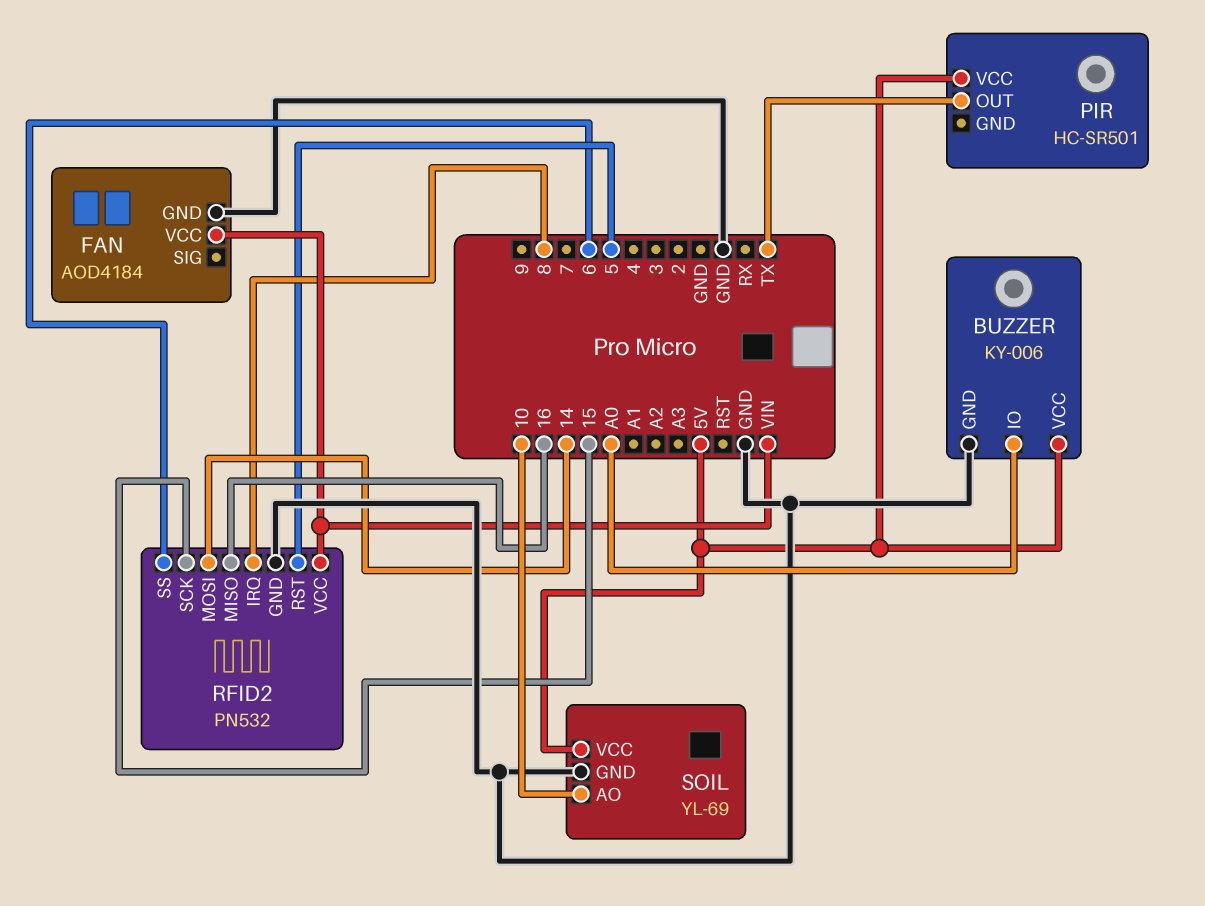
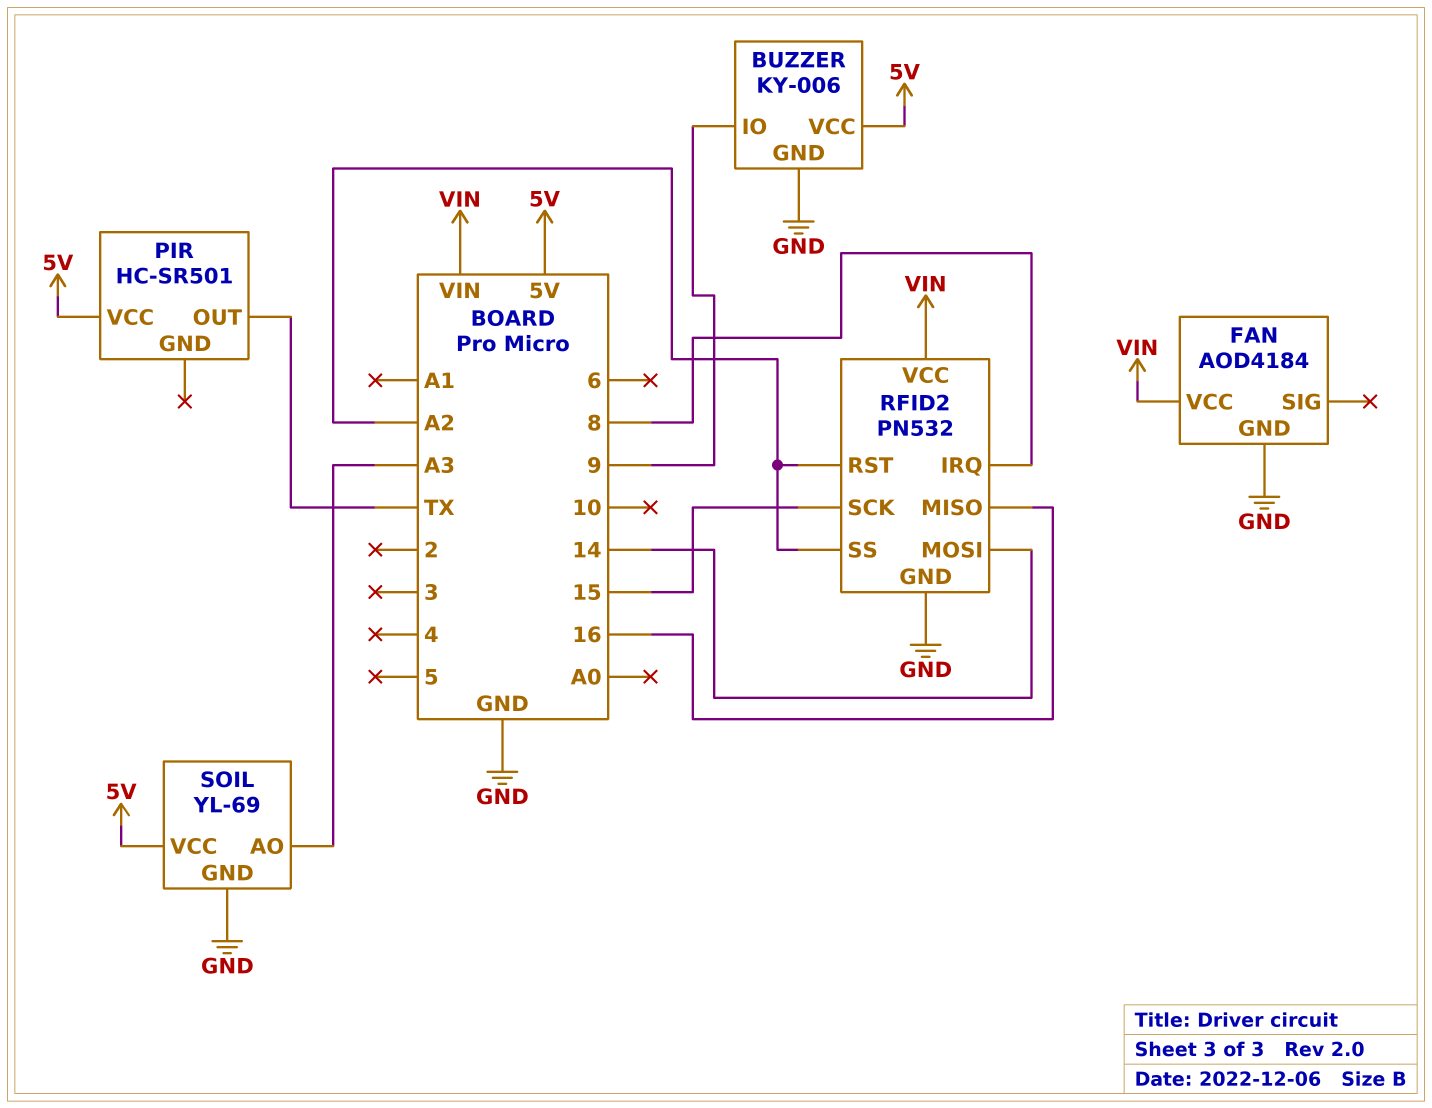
BUZZER pin IO: A0 -> 9
RFID2 pin RST: 5 -> A2
RFID2 pin SS: 6 -> A2
SOIL pin AO: 10 -> A3

